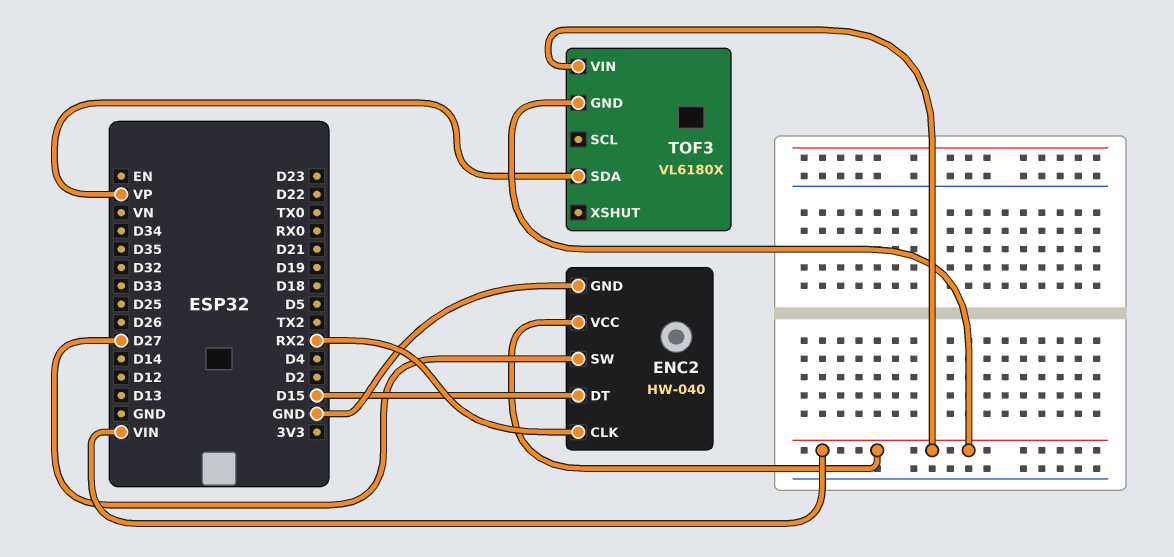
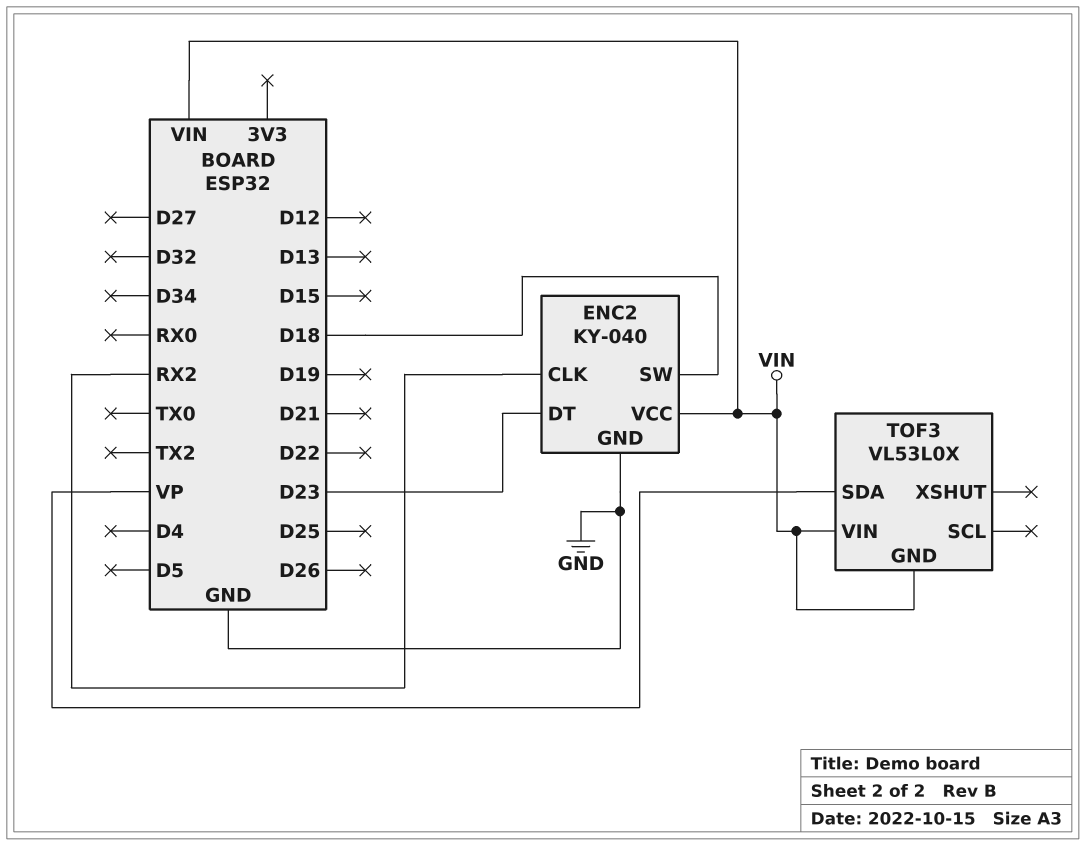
ENC2: HW-040 -> KY-040
ENC2 pin DT: D15 -> D23
ENC2 pin SW: D27 -> D18
TOF3: VL6180X -> VL53L0X

